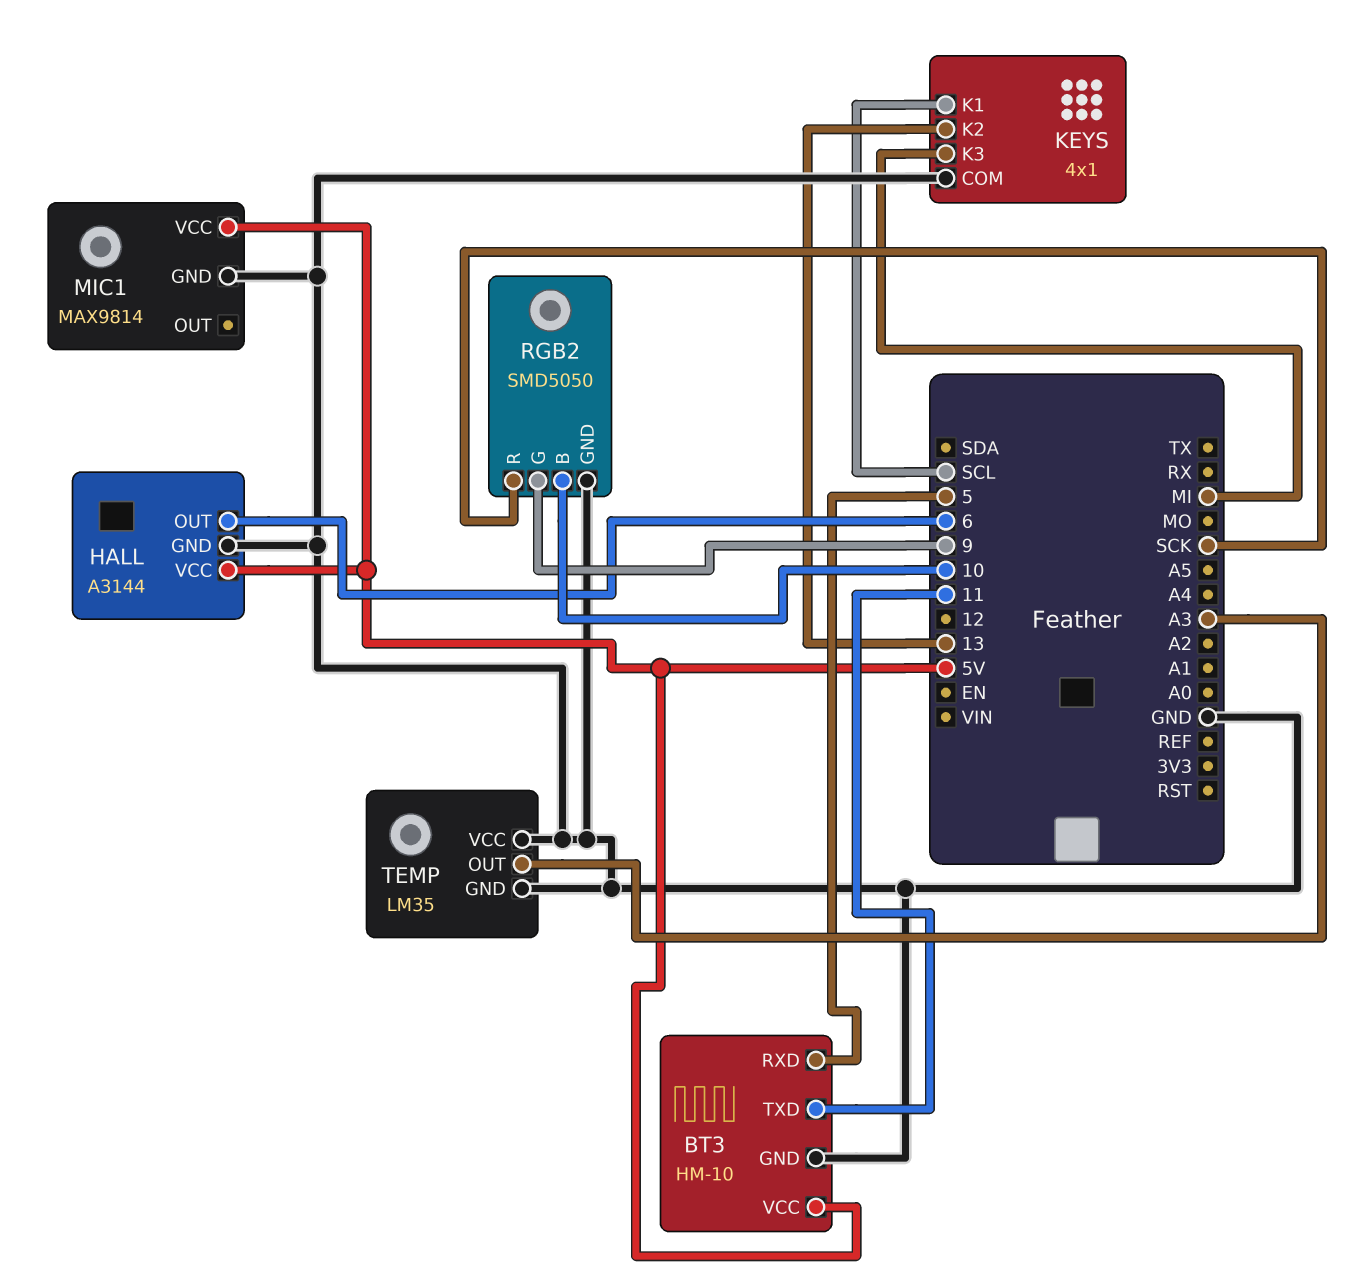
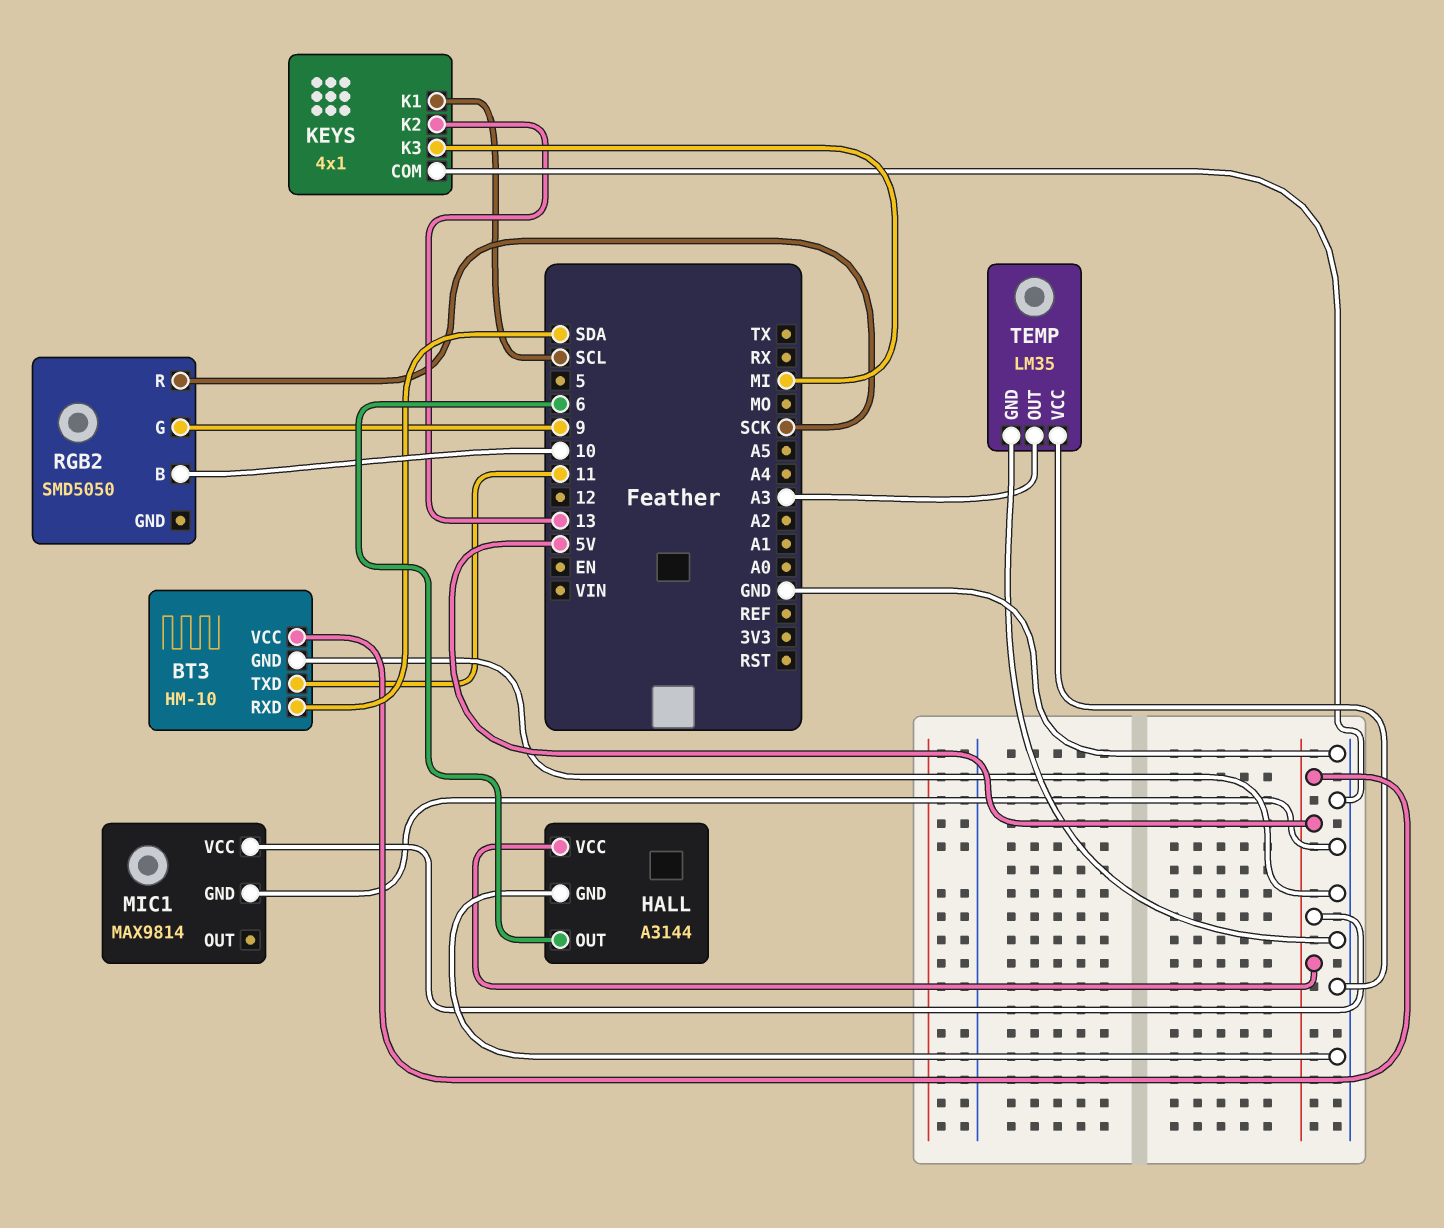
BT3 pin RXD: 5 -> SDA
RGB2 pin GND: GND -> none

